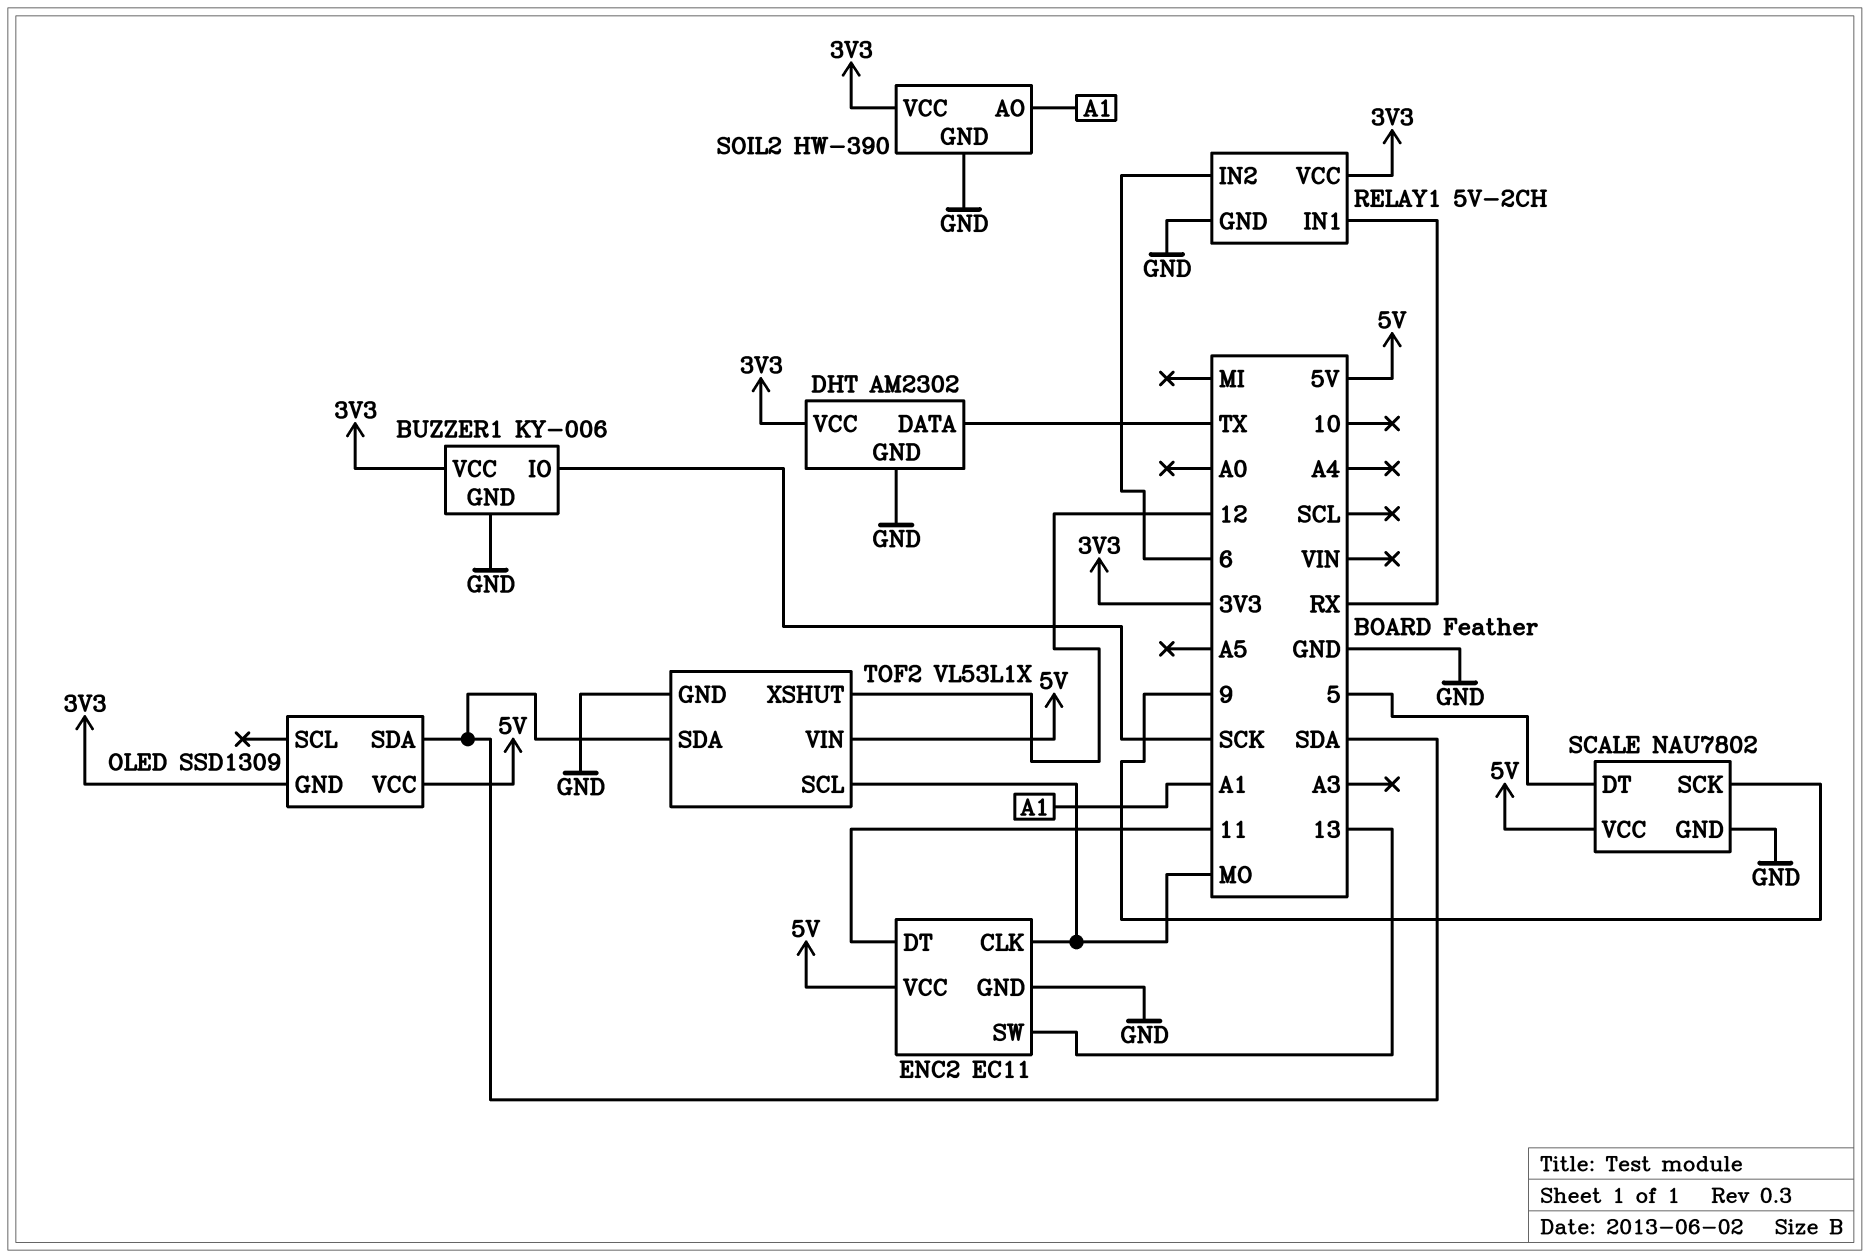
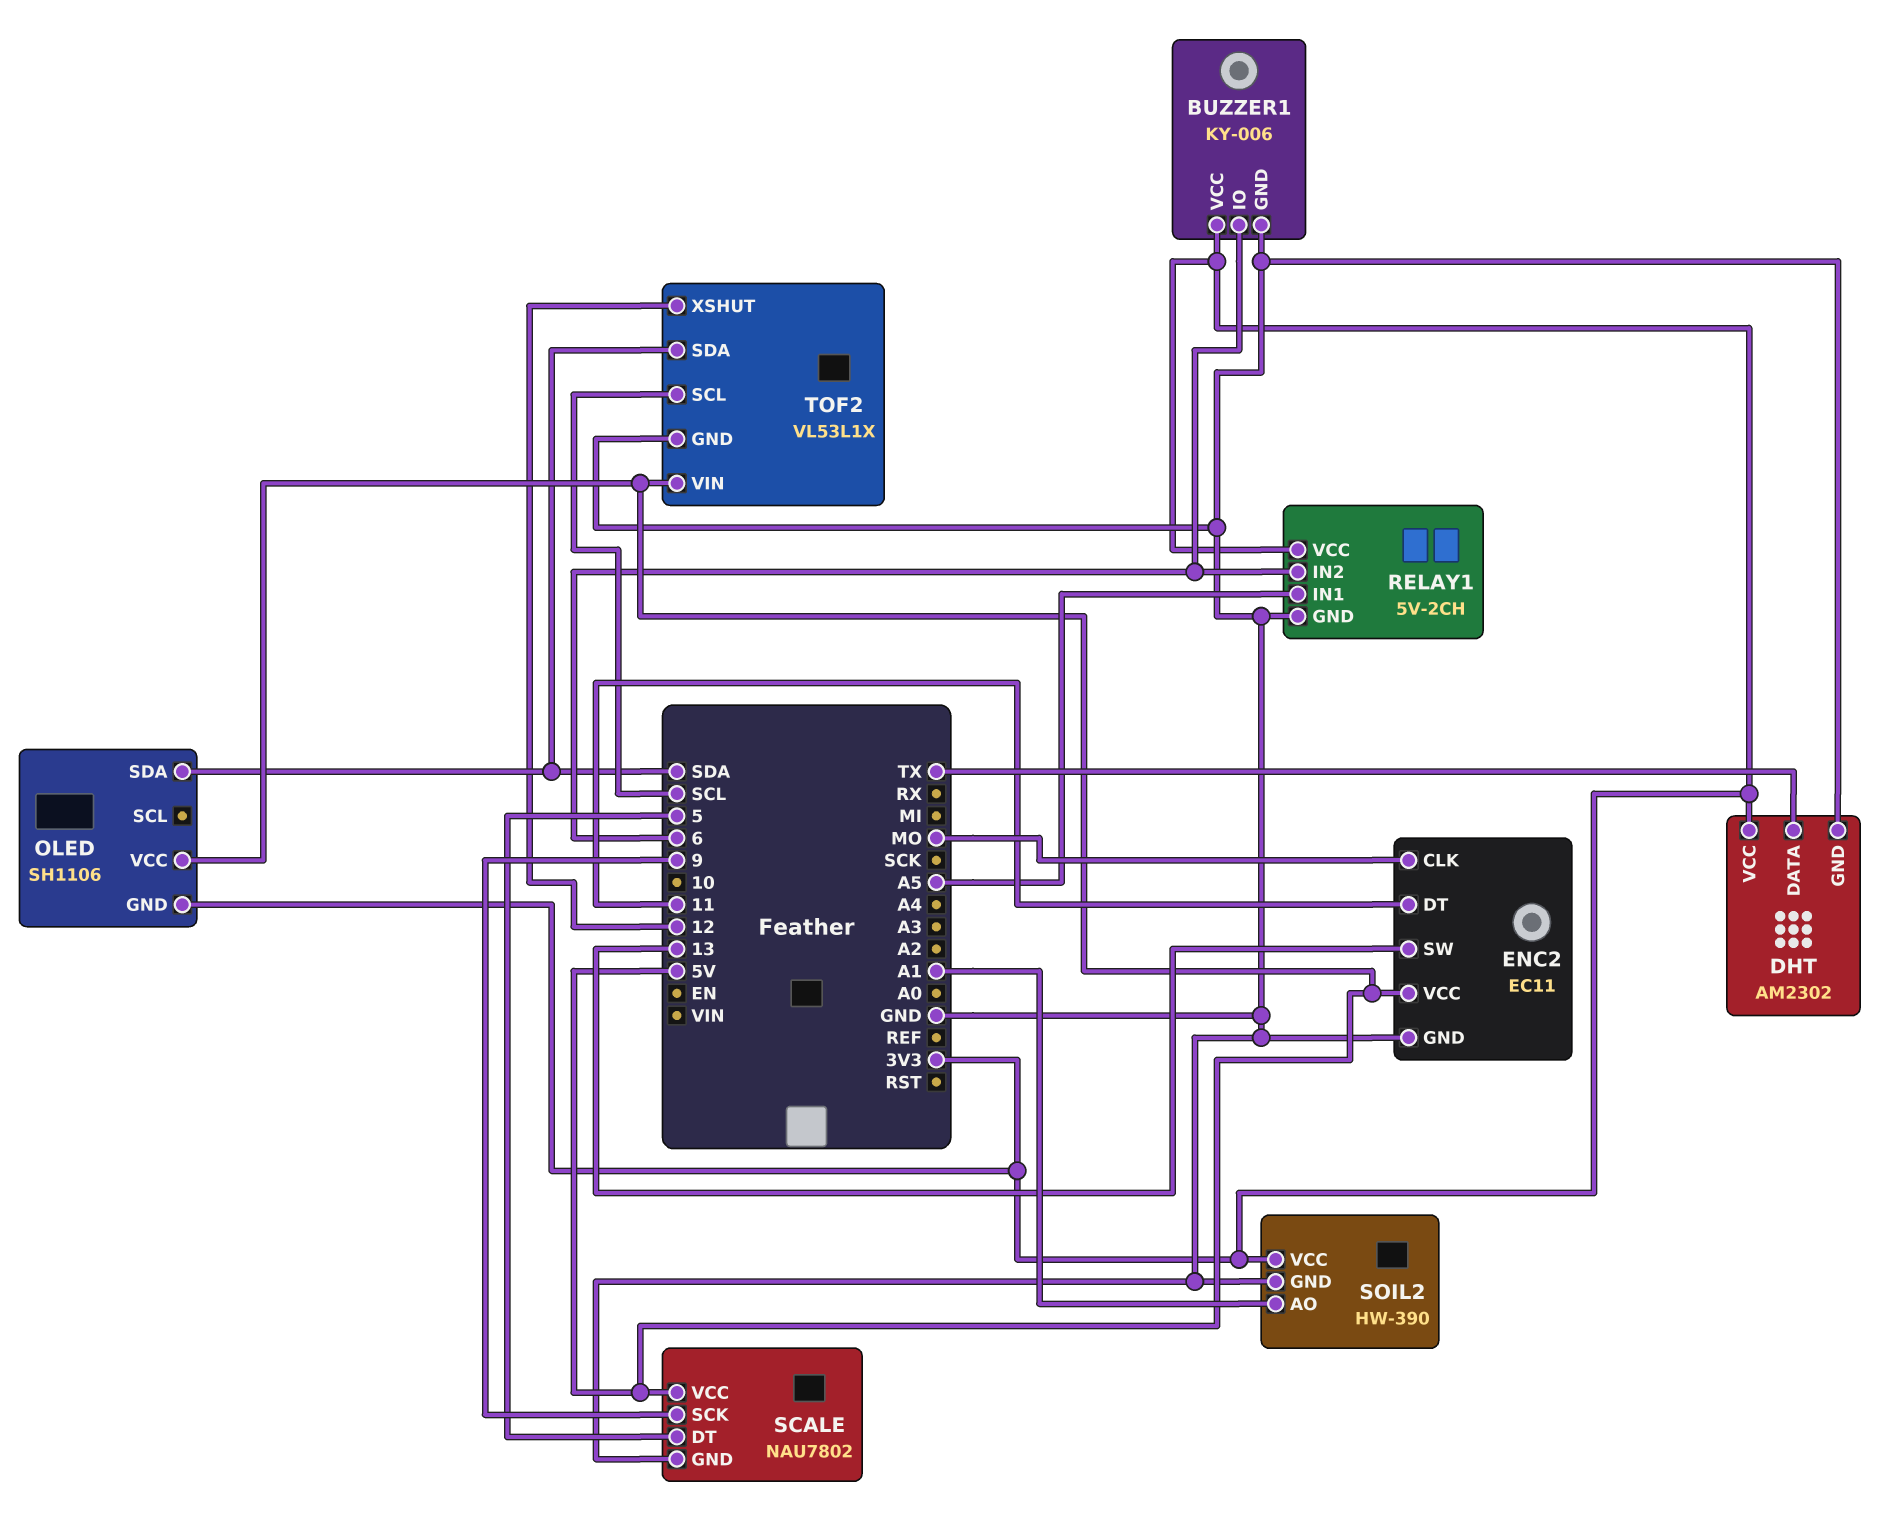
BUZZER1 pin IO: SCK -> 6
OLED: SSD1309 -> SH1106
RELAY1 pin IN1: RX -> A5
TOF2 pin SCL: MO -> SCL

